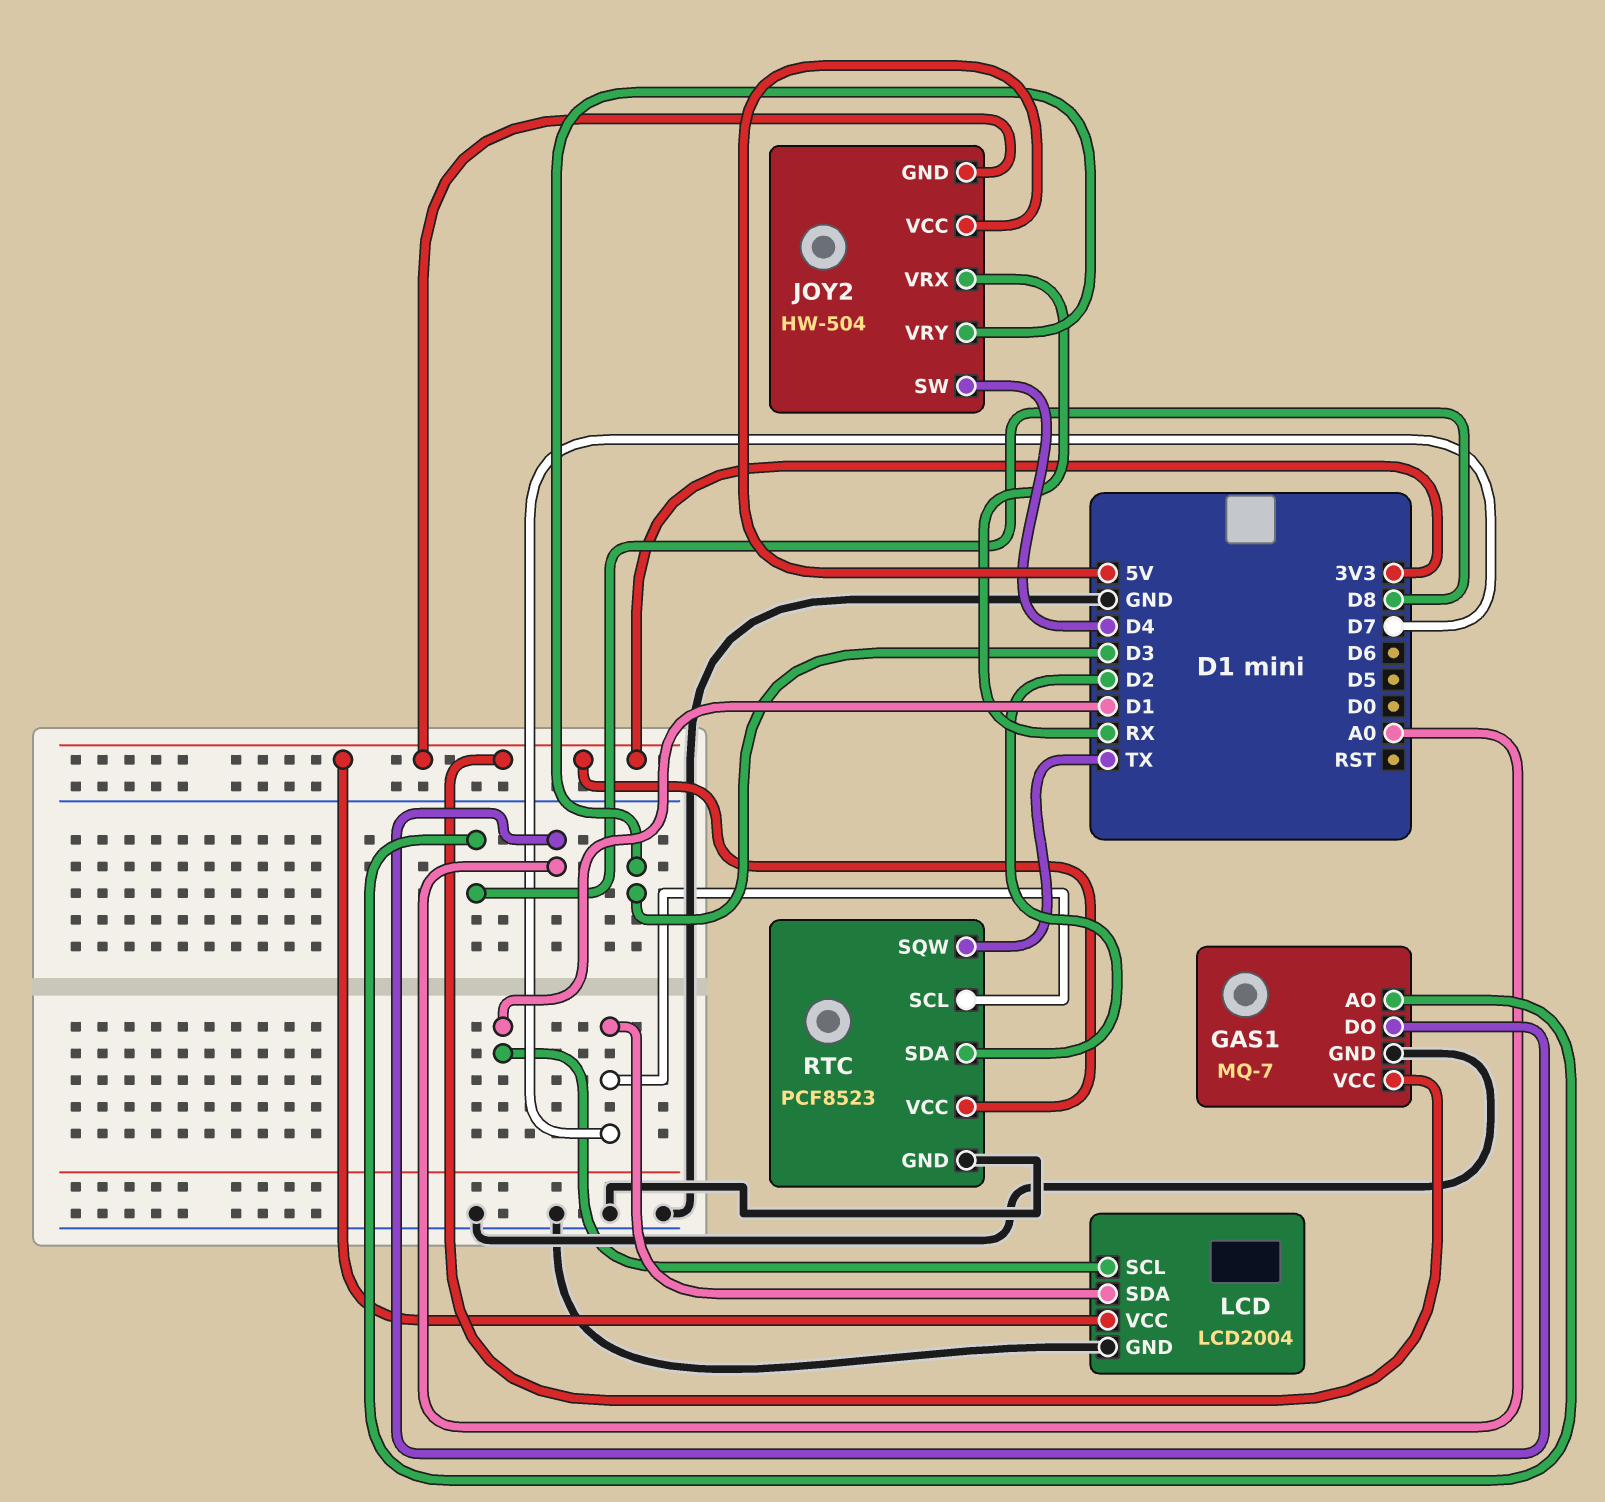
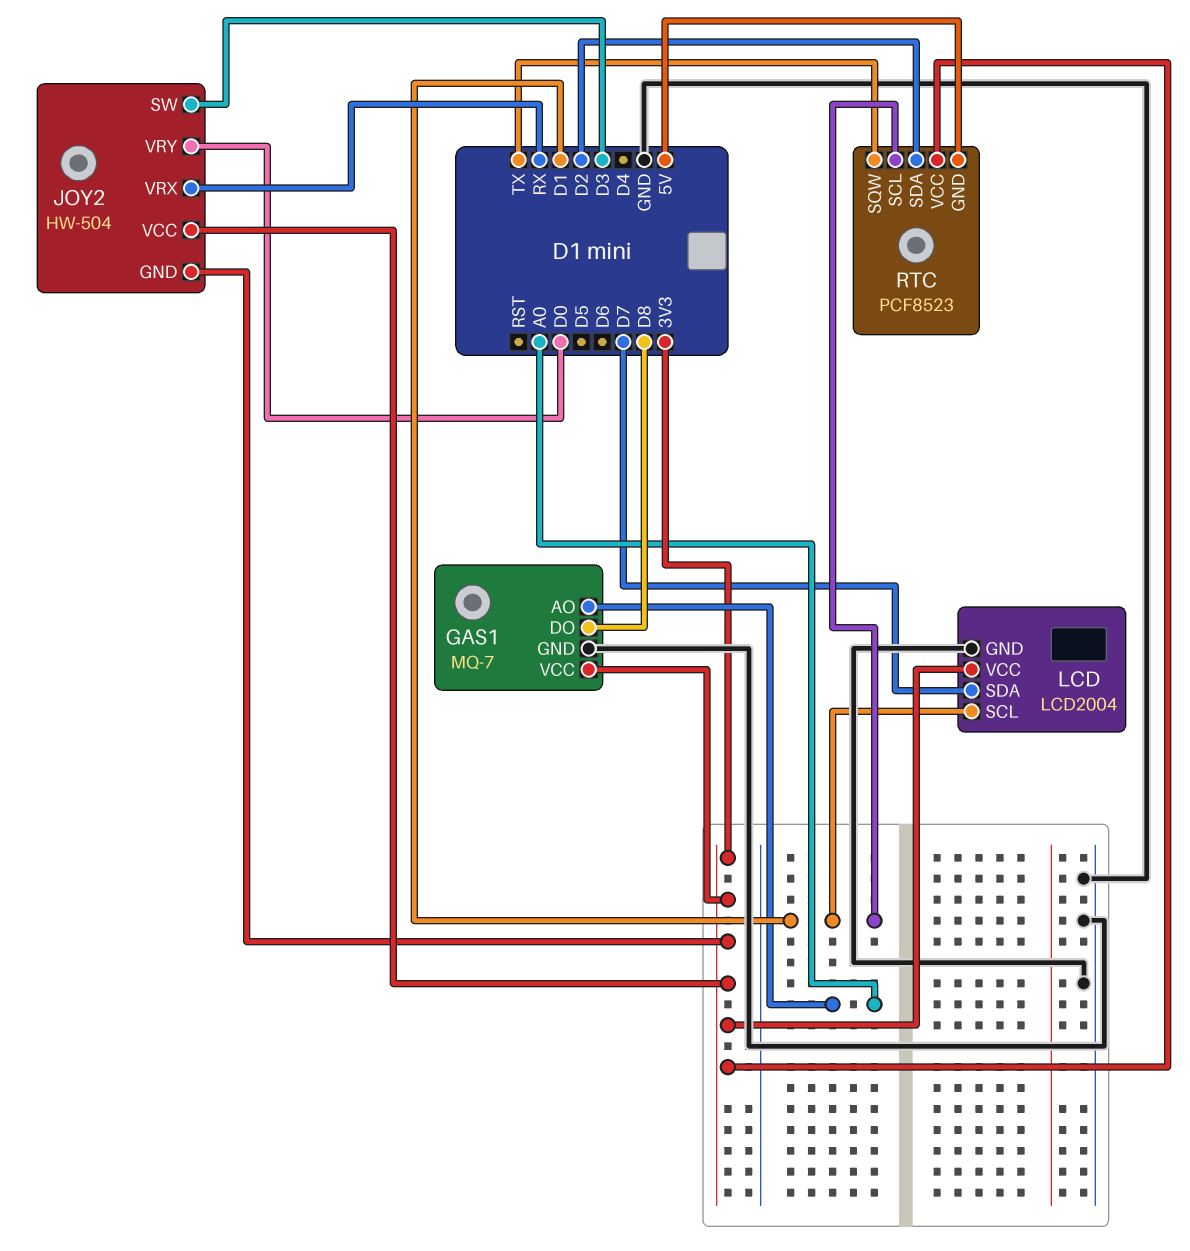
GAS1 pin AO: D8 -> A0
GAS1 pin DO: A0 -> D8
JOY2 pin SW: D4 -> D3
JOY2 pin VCC: 5V -> 3V3
JOY2 pin VRY: D3 -> D0
RTC pin GND: GND -> 5V
RTC pin SCL: D7 -> D1

